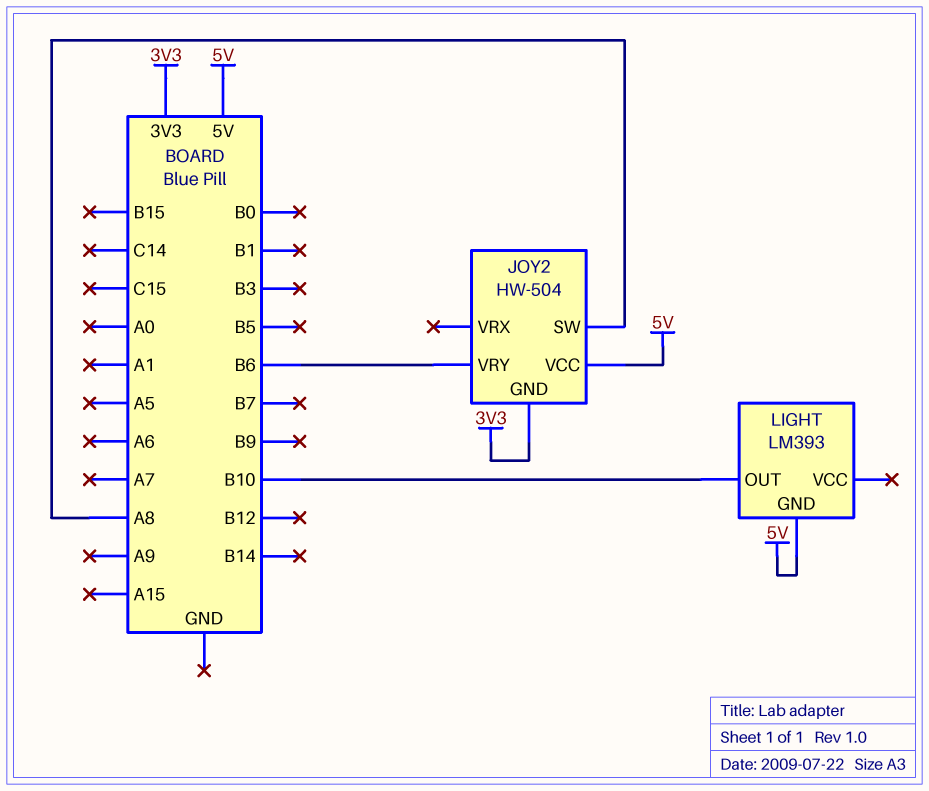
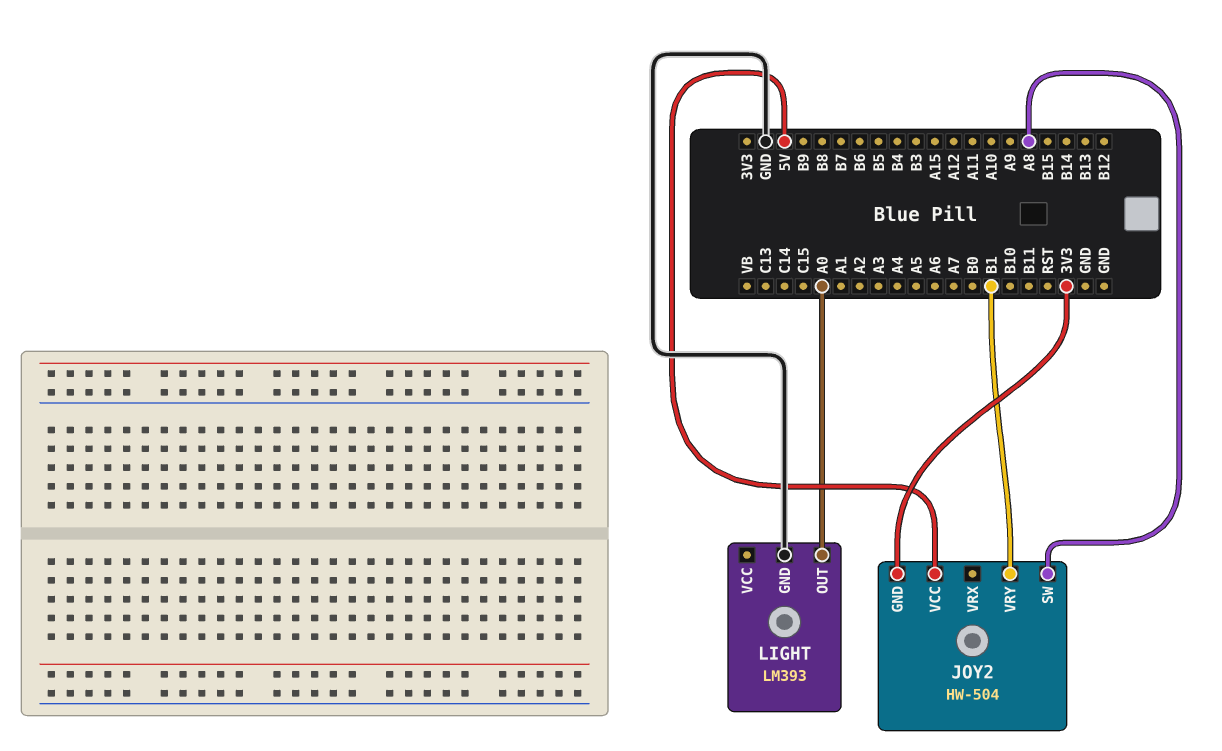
JOY2 pin VRY: B6 -> B1
LIGHT pin GND: 5V -> GND
LIGHT pin OUT: B10 -> A0

